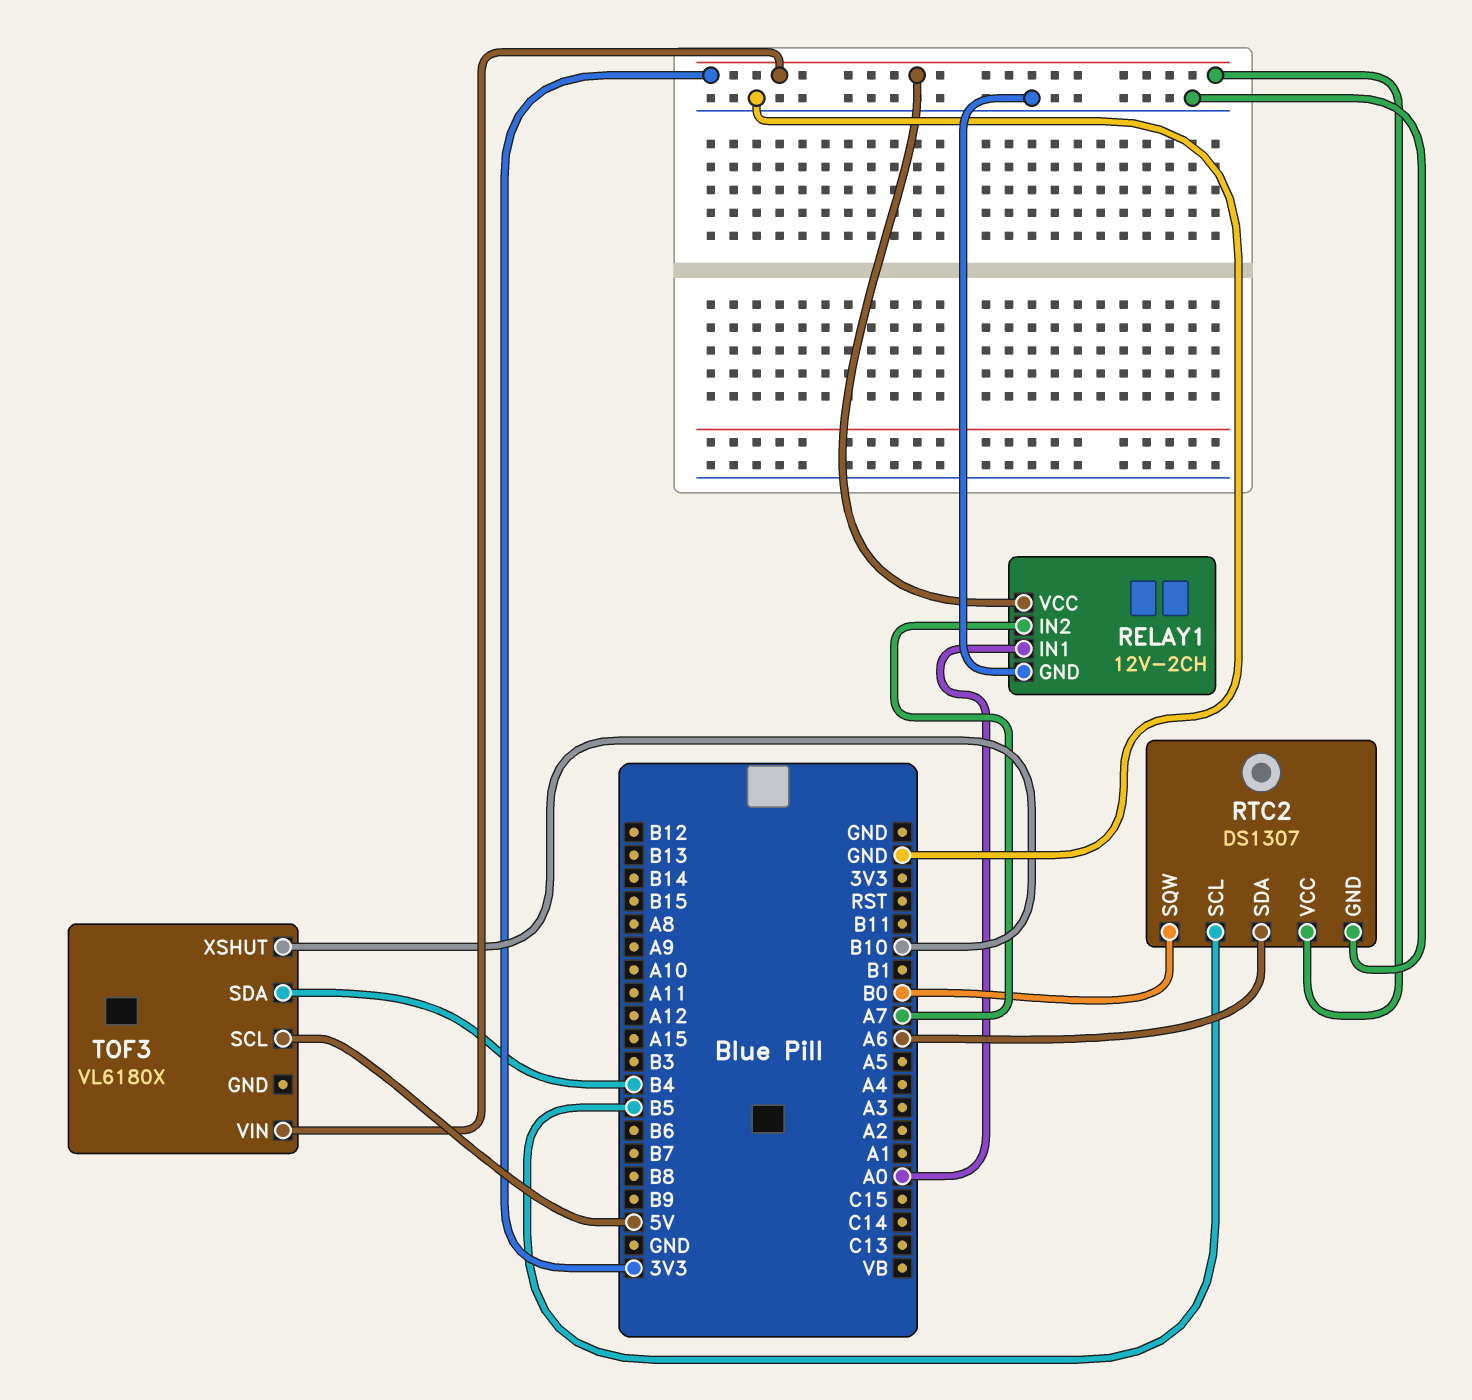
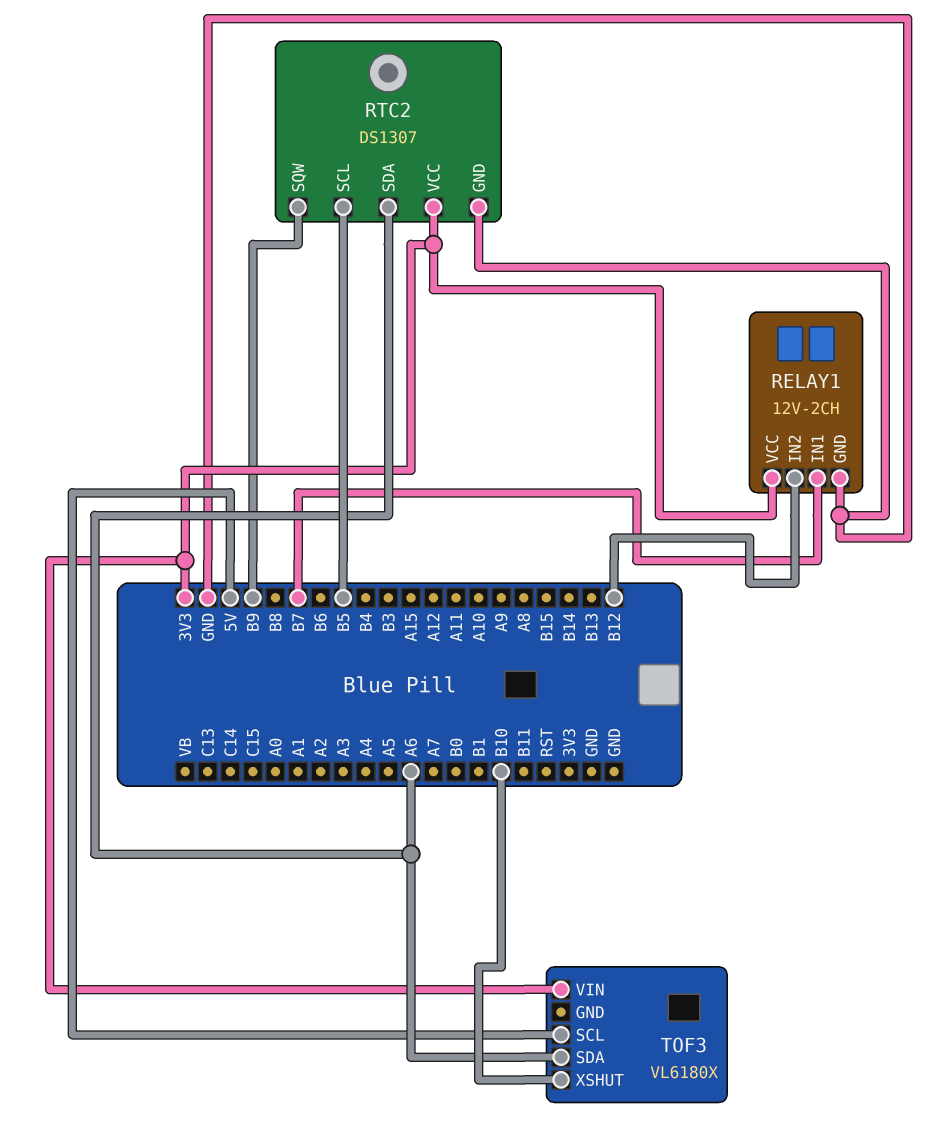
RELAY1 pin IN1: A0 -> B7
RELAY1 pin IN2: A7 -> B12
RTC2 pin SQW: B0 -> B9
TOF3 pin SDA: B4 -> A6

